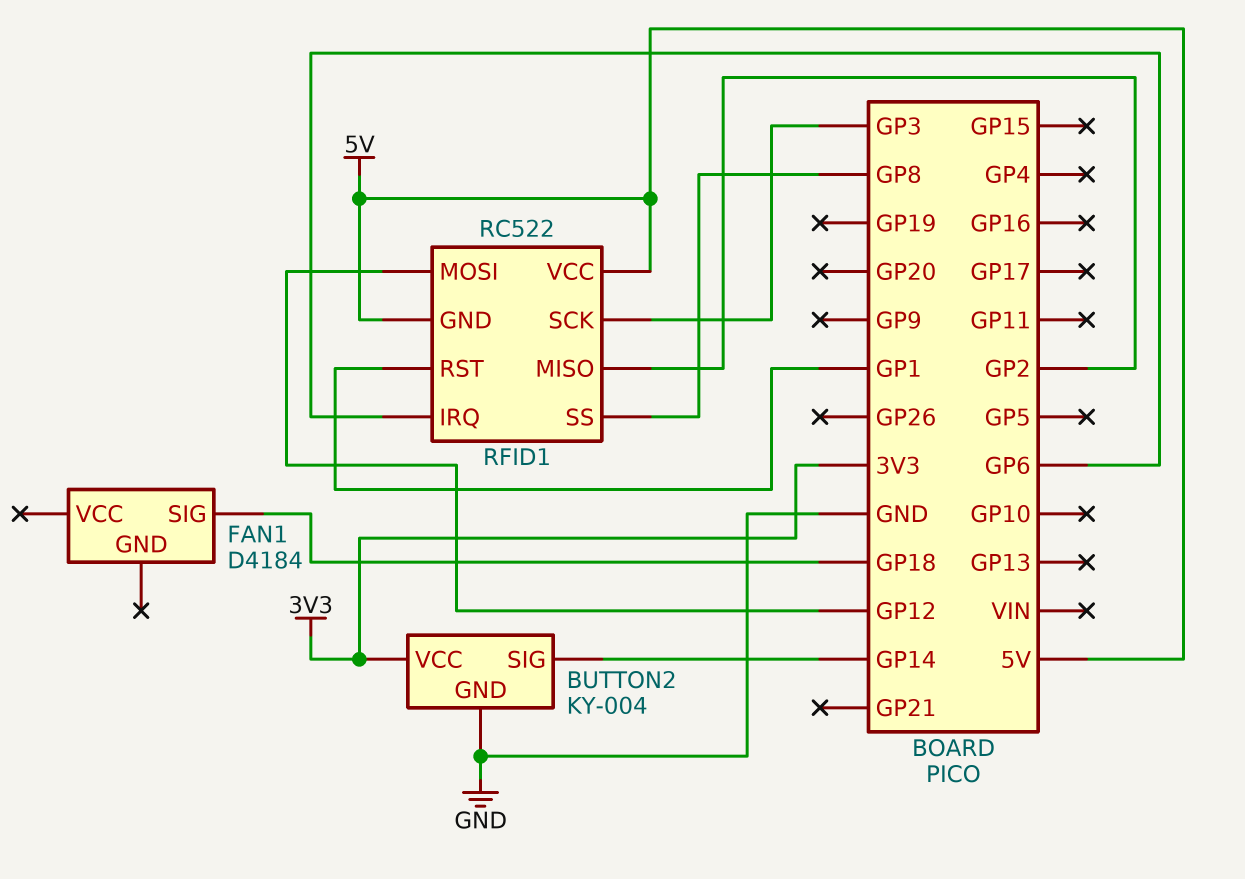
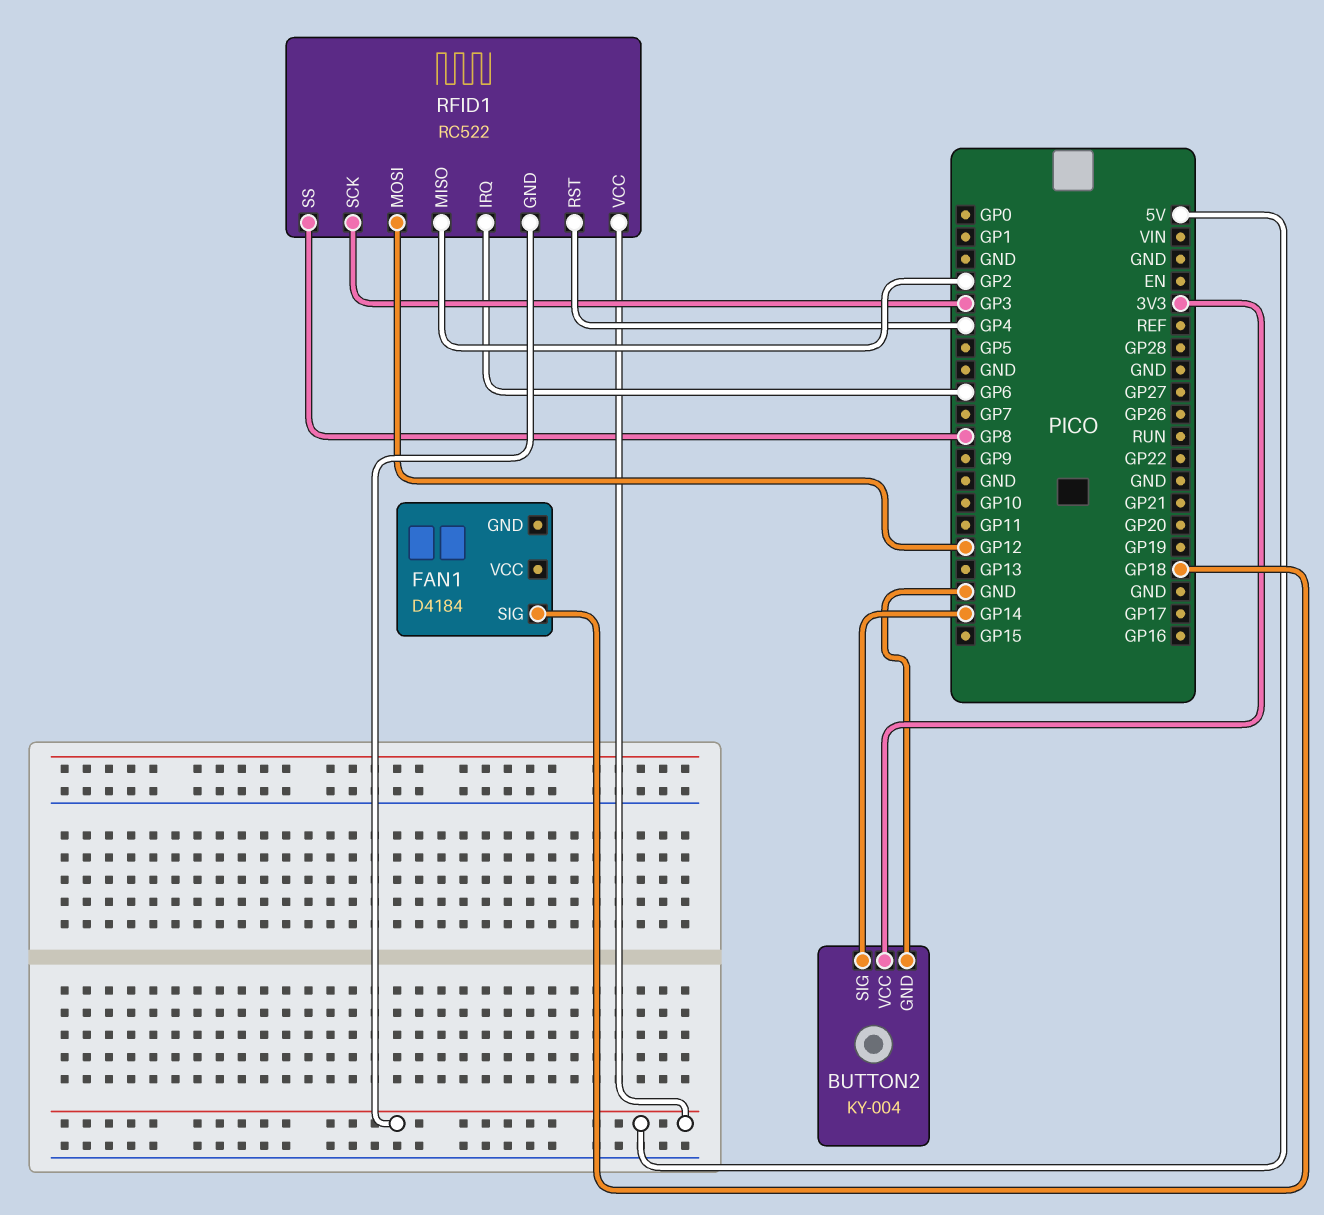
RFID1 pin RST: GP1 -> GP4

